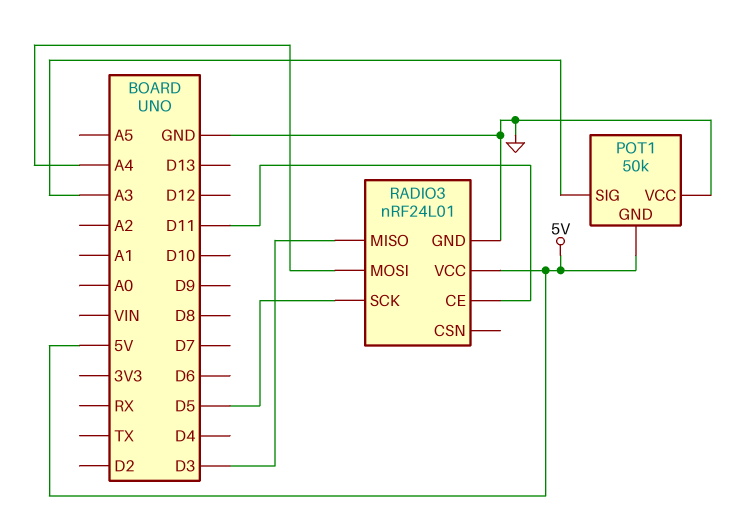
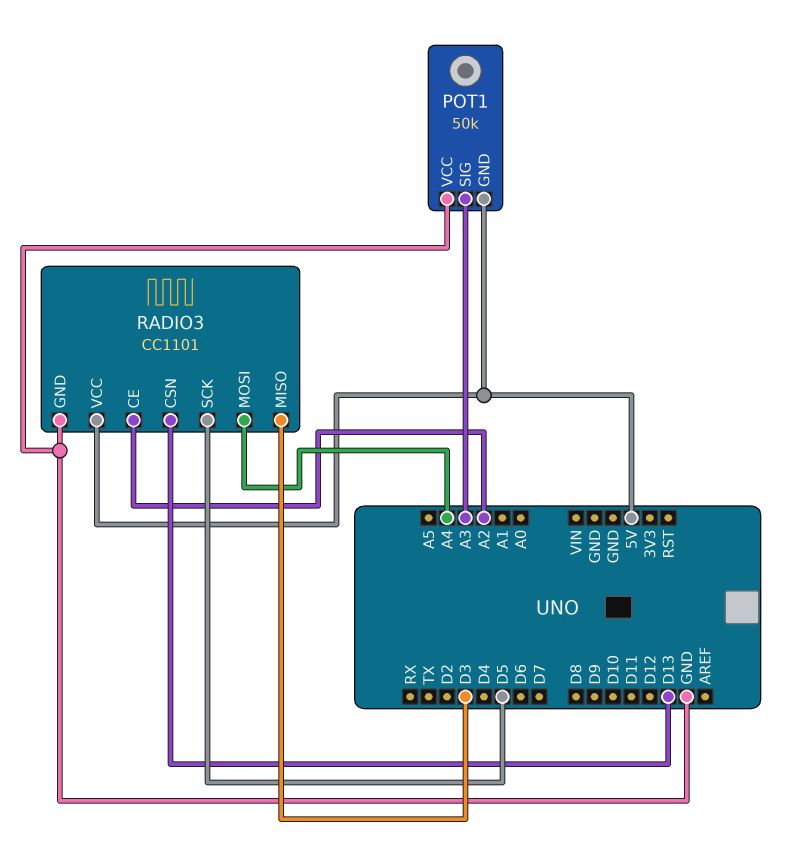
RADIO3: nRF24L01 -> CC1101
RADIO3 pin CE: D11 -> A2
RADIO3 pin CSN: none -> D13

